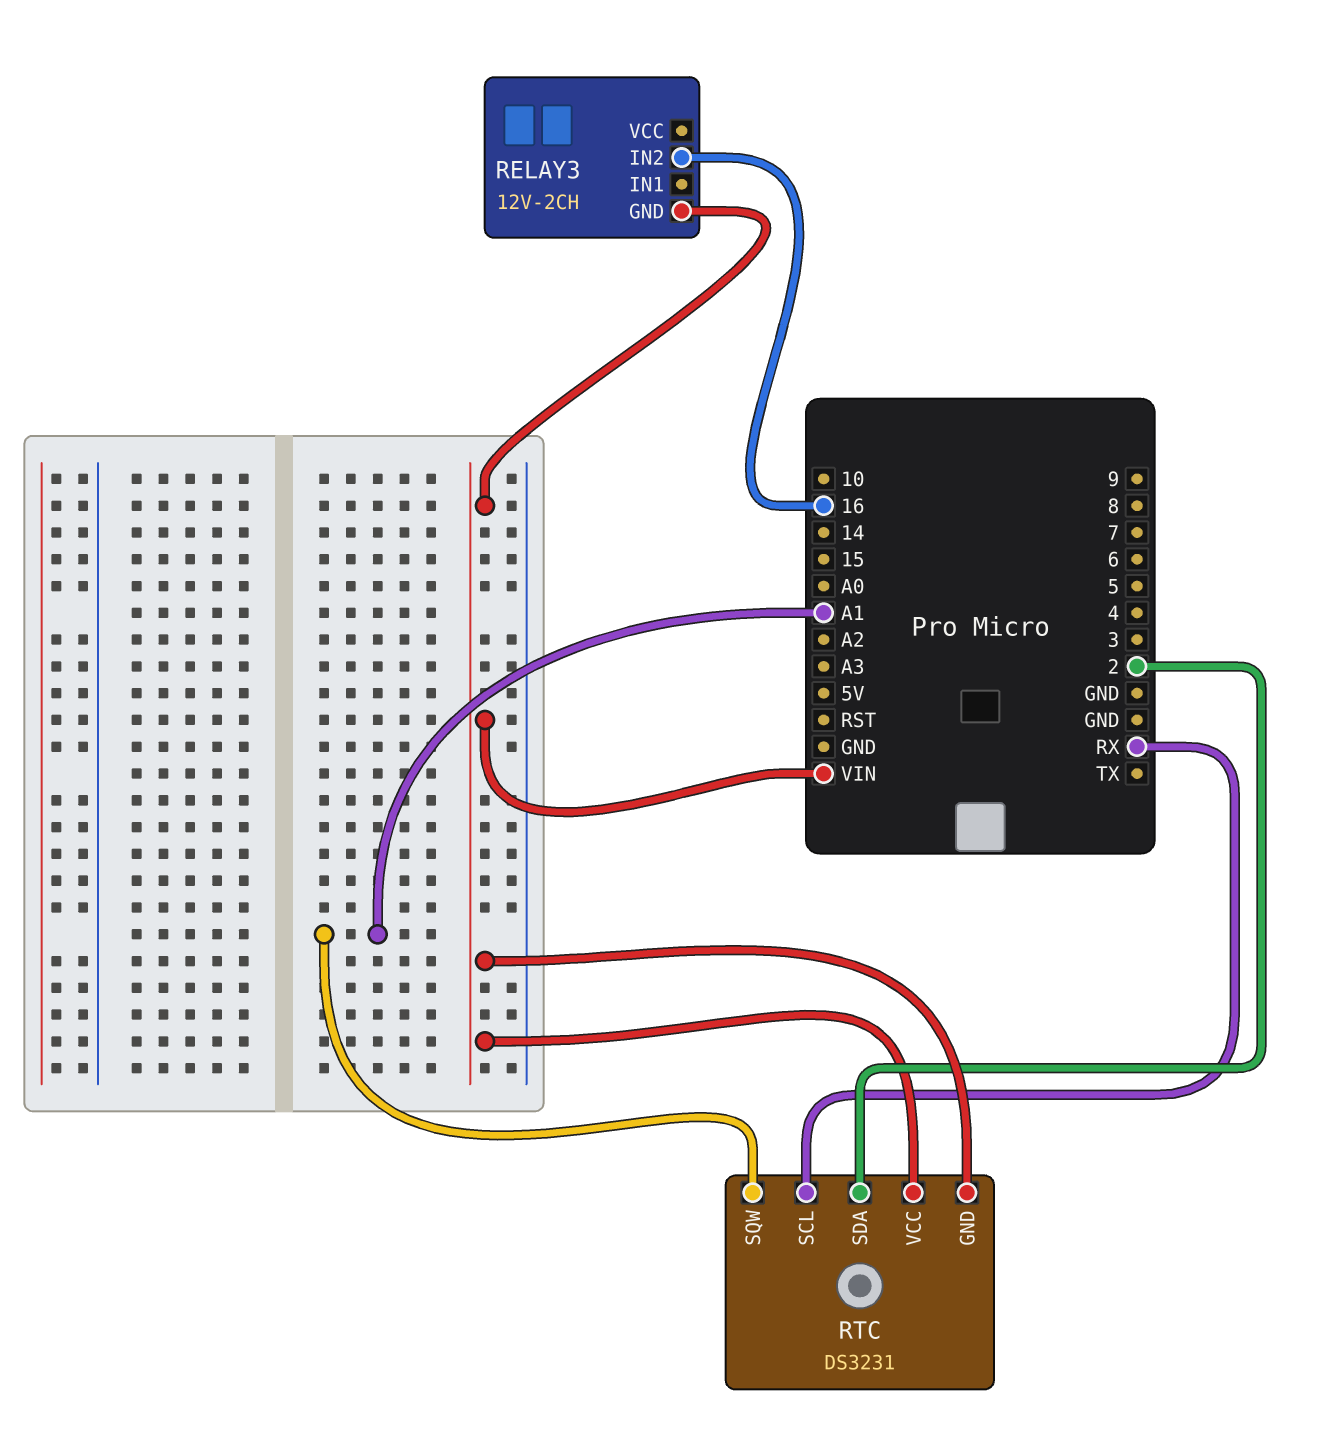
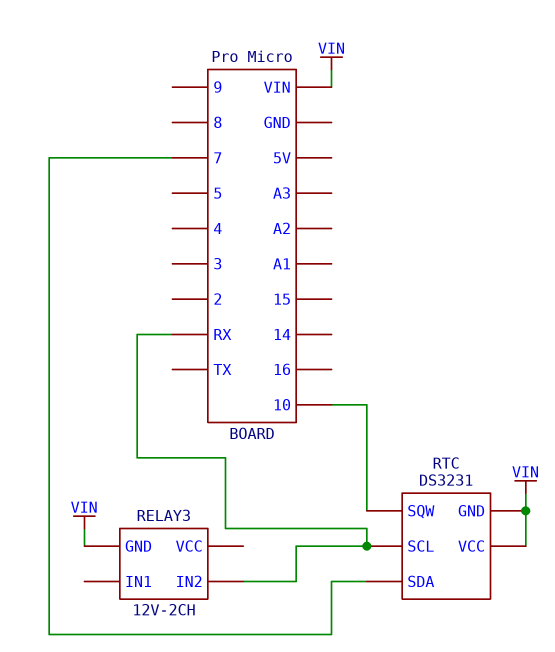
RELAY3 pin IN2: 16 -> RX
RTC pin SDA: 2 -> 7
RTC pin SQW: A1 -> 10

